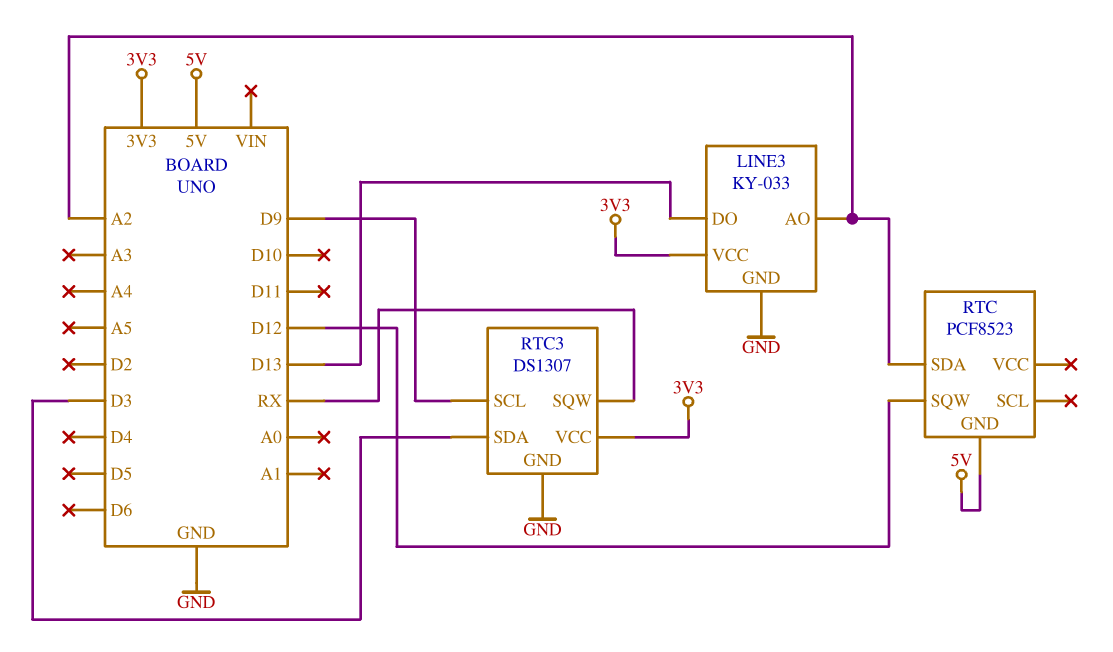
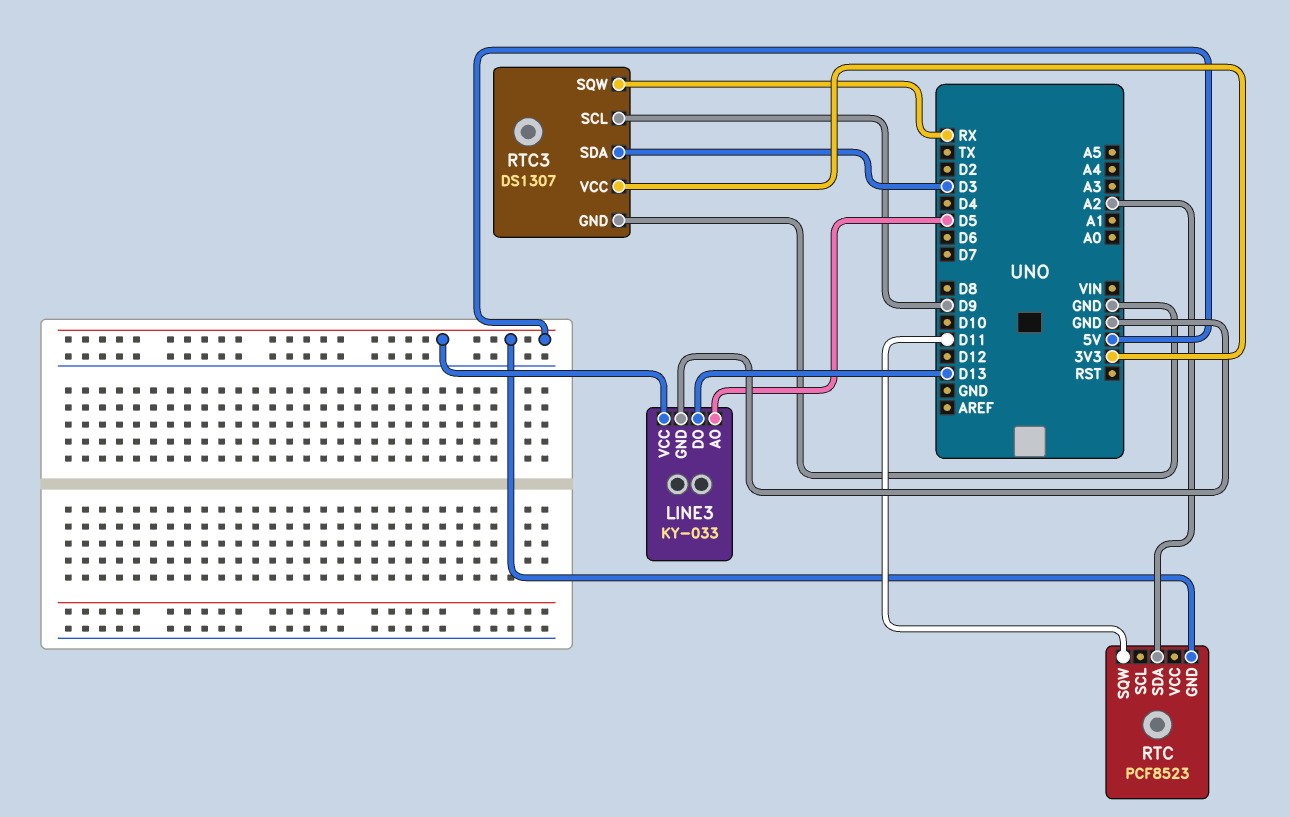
LINE3 pin AO: A2 -> D5
LINE3 pin VCC: 3V3 -> 5V
RTC pin SQW: D12 -> D11

